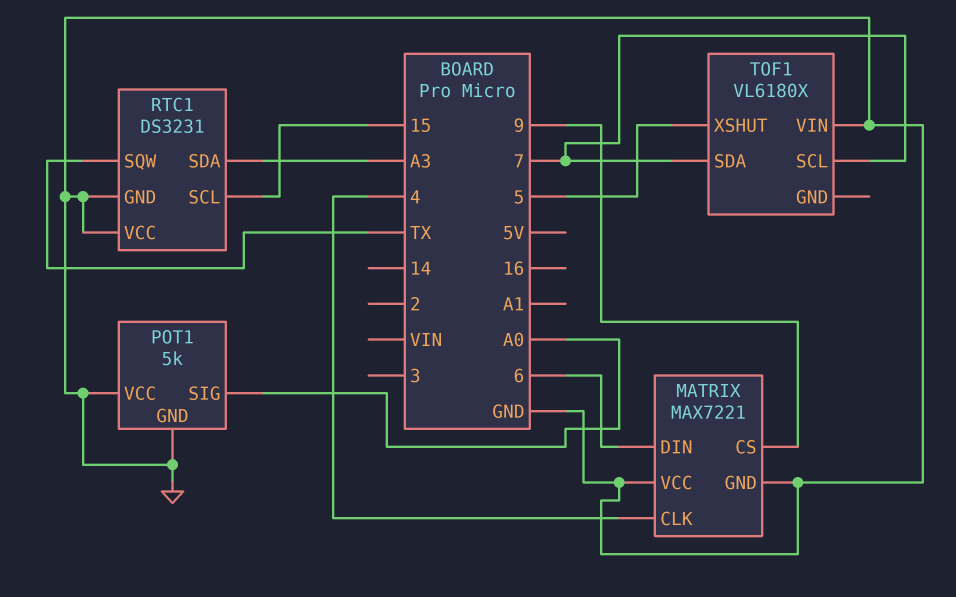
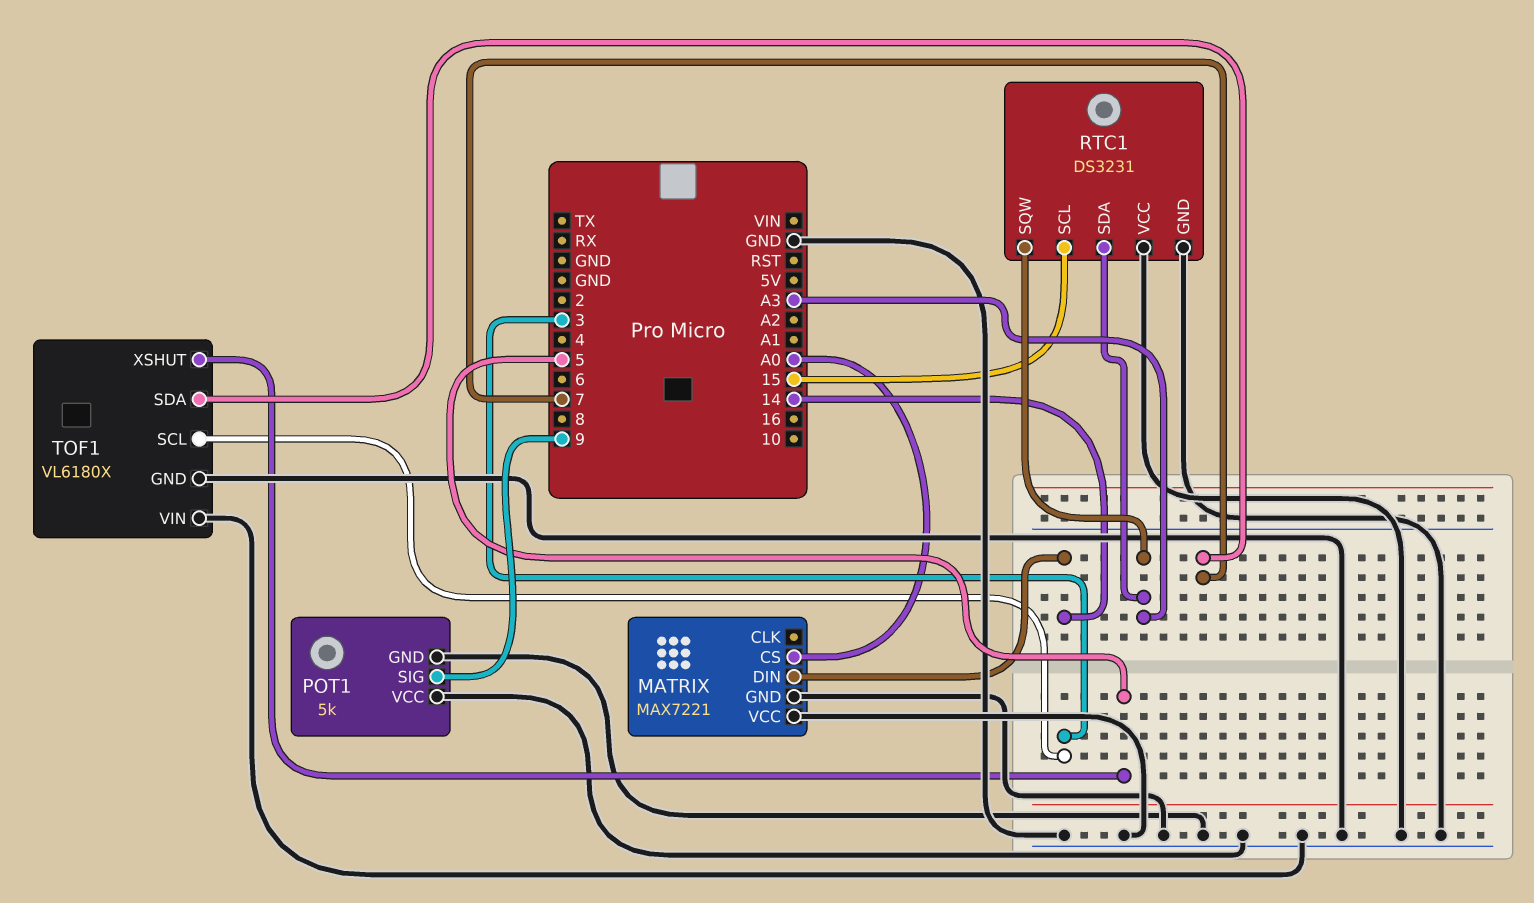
MATRIX pin CLK: 4 -> none
MATRIX pin CS: 9 -> A0
MATRIX pin DIN: 6 -> 14
POT1 pin SIG: A0 -> 9
RTC1 pin SQW: TX -> A3
TOF1 pin GND: none -> GND
TOF1 pin SCL: 7 -> 3

